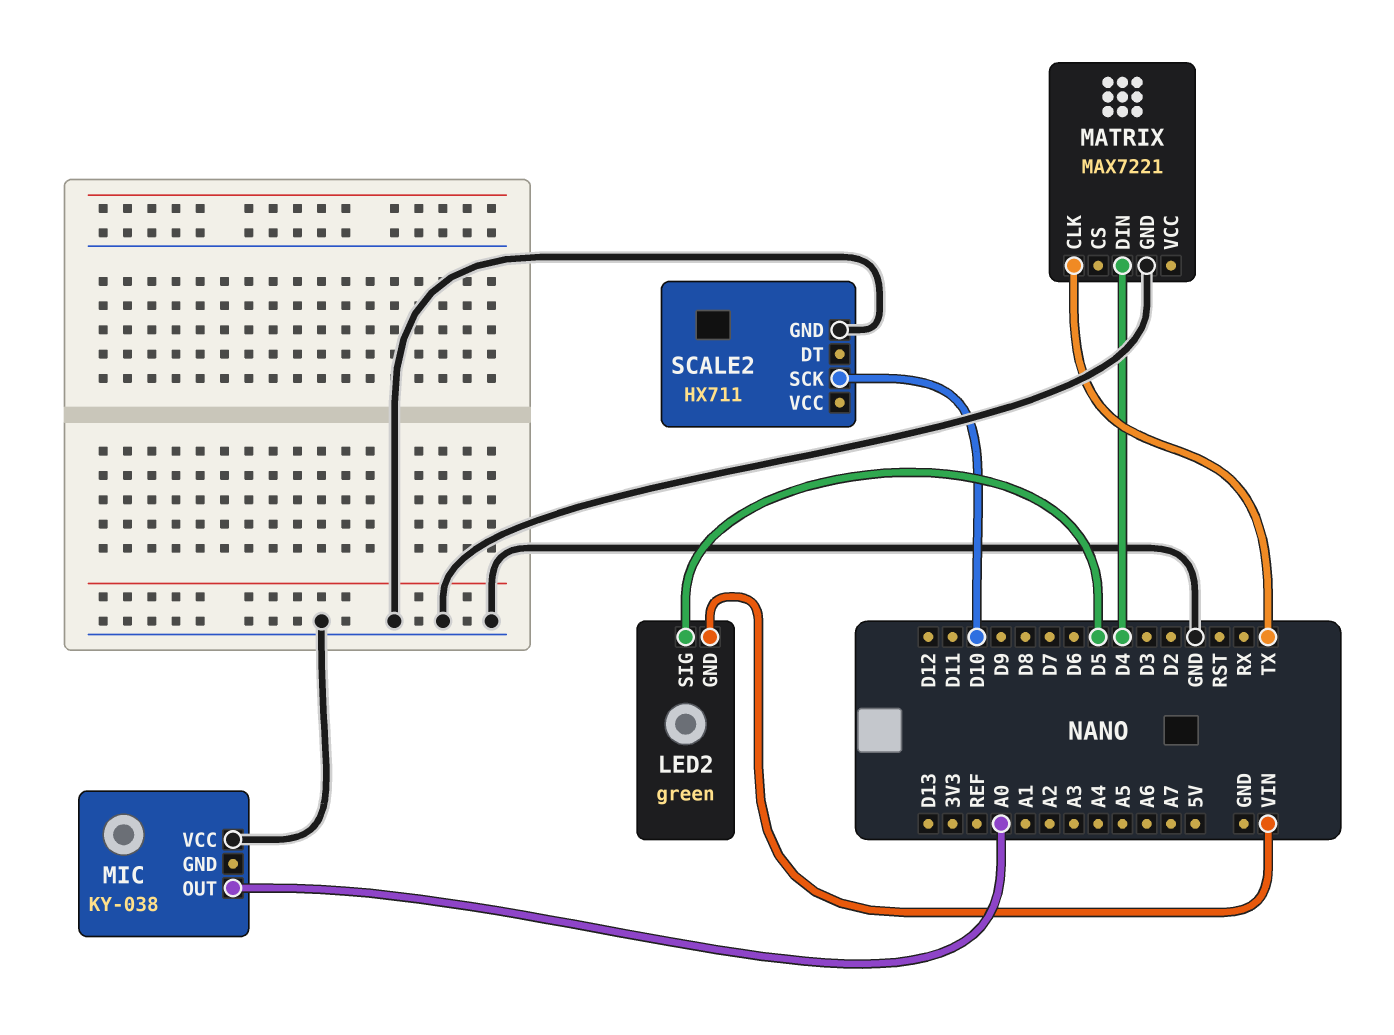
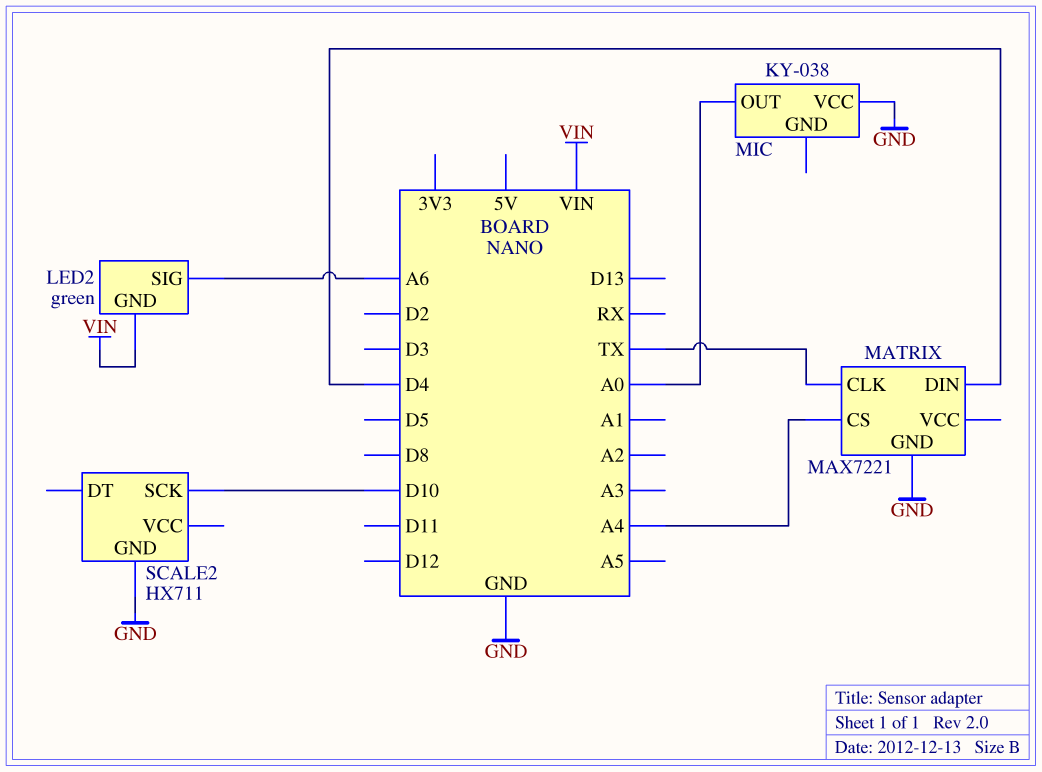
LED2 pin SIG: D5 -> A6
MATRIX pin CS: none -> A4

